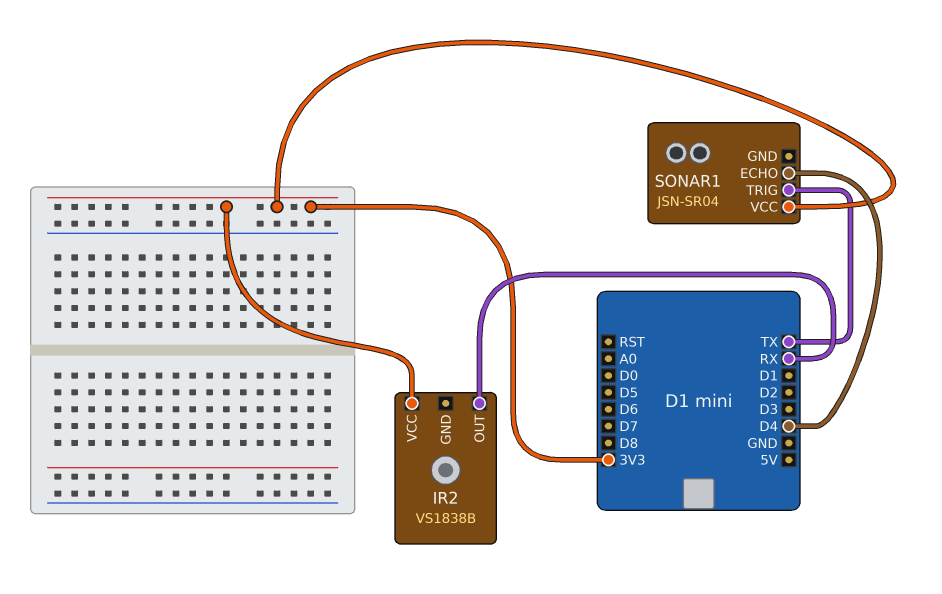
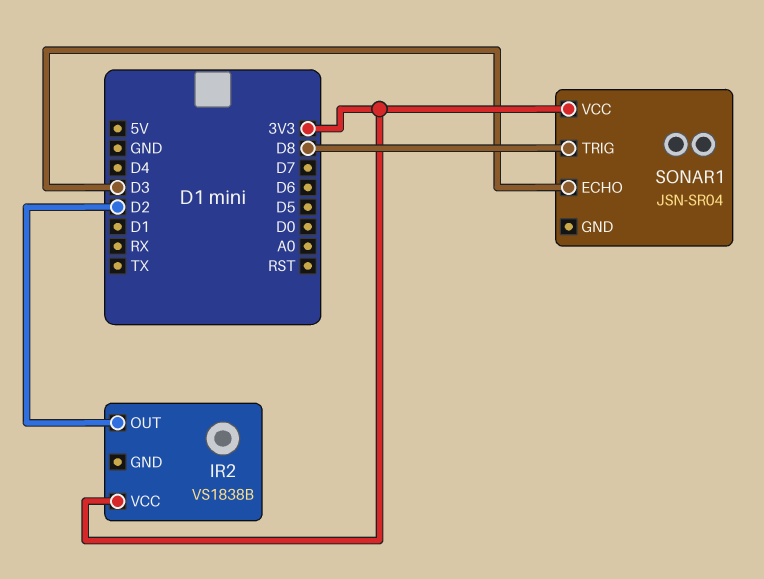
IR2 pin OUT: RX -> D2
SONAR1 pin ECHO: D4 -> D3
SONAR1 pin TRIG: TX -> D8

